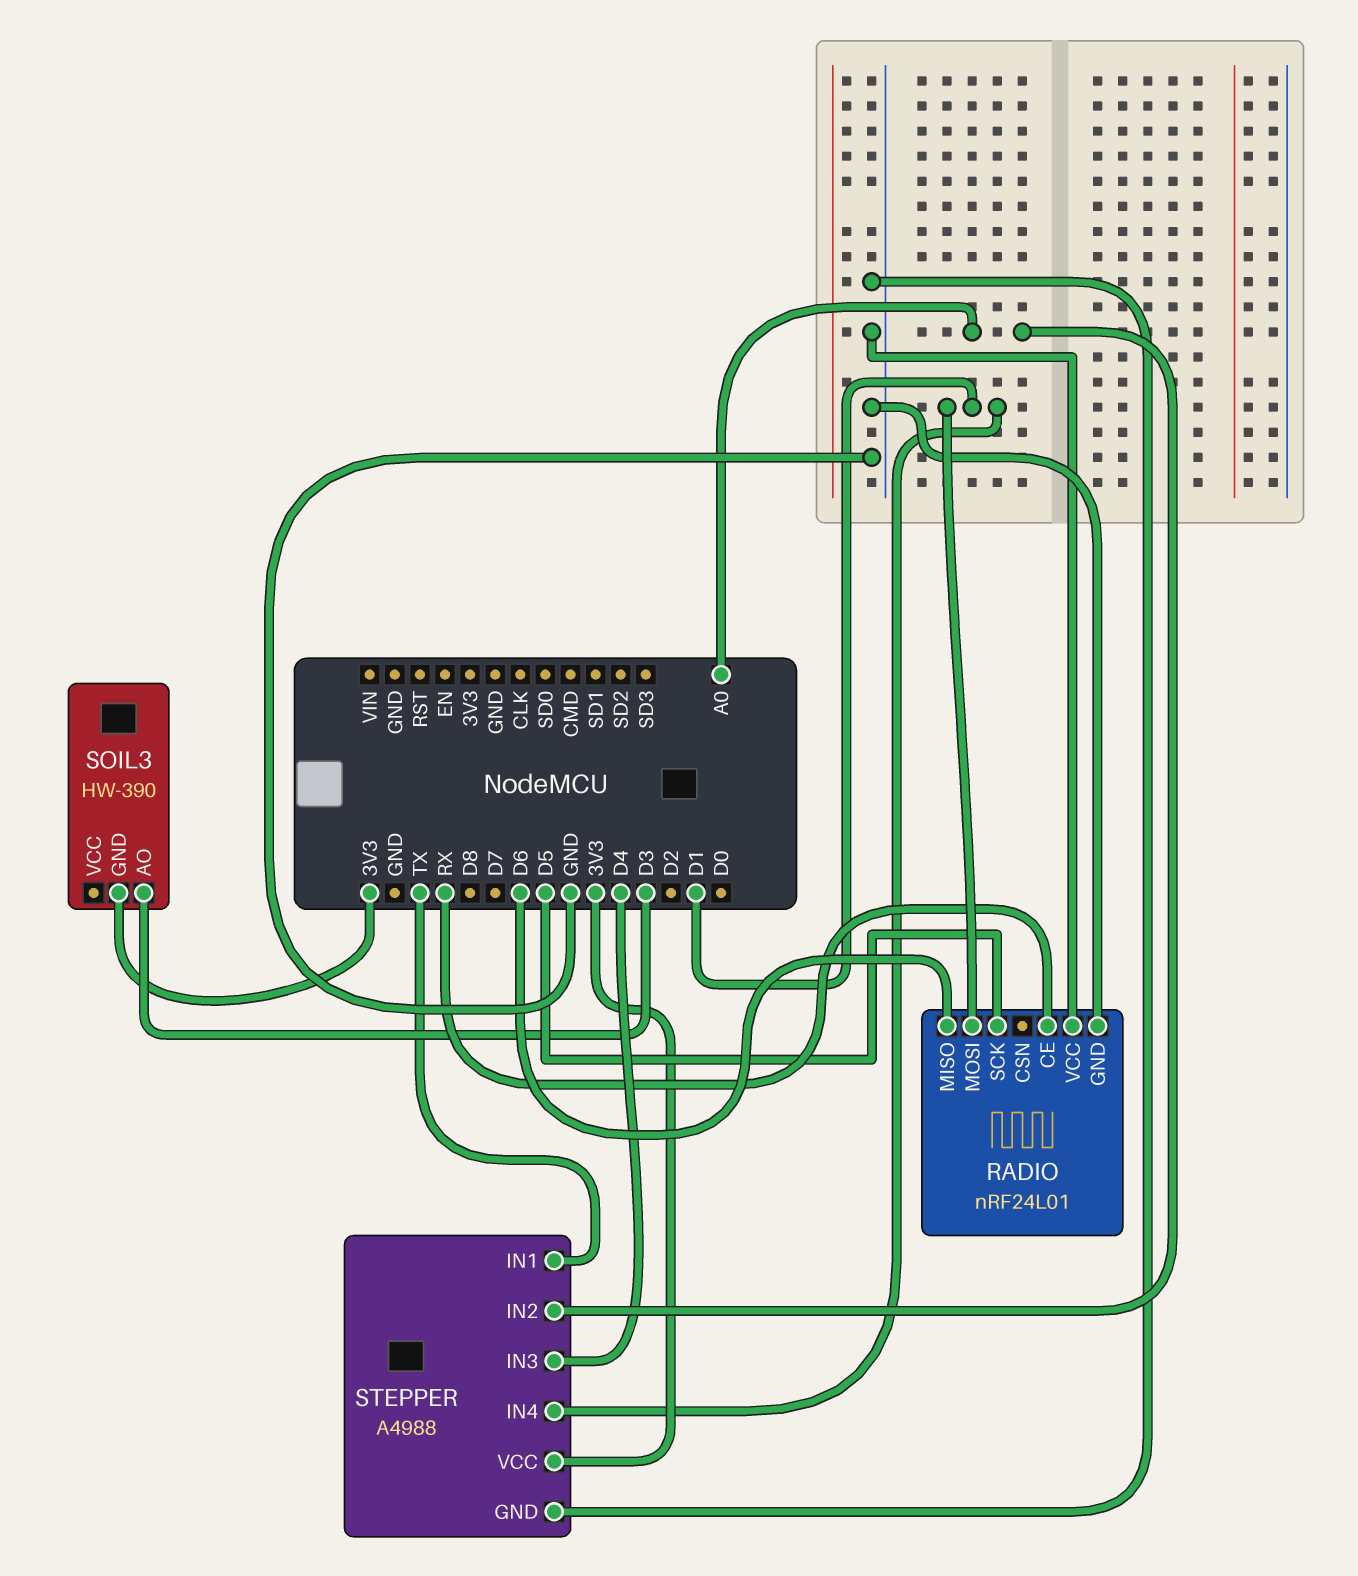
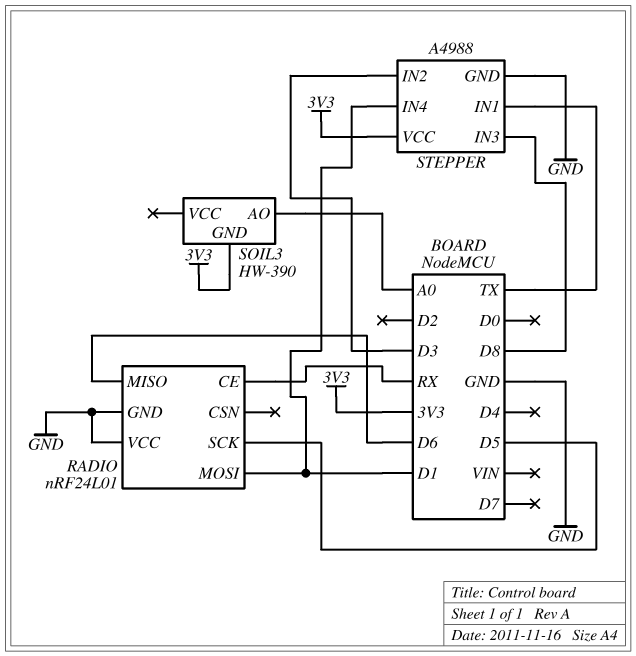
SOIL3 pin AO: D3 -> A0
STEPPER pin IN2: A0 -> D3
STEPPER pin IN3: D4 -> D8

